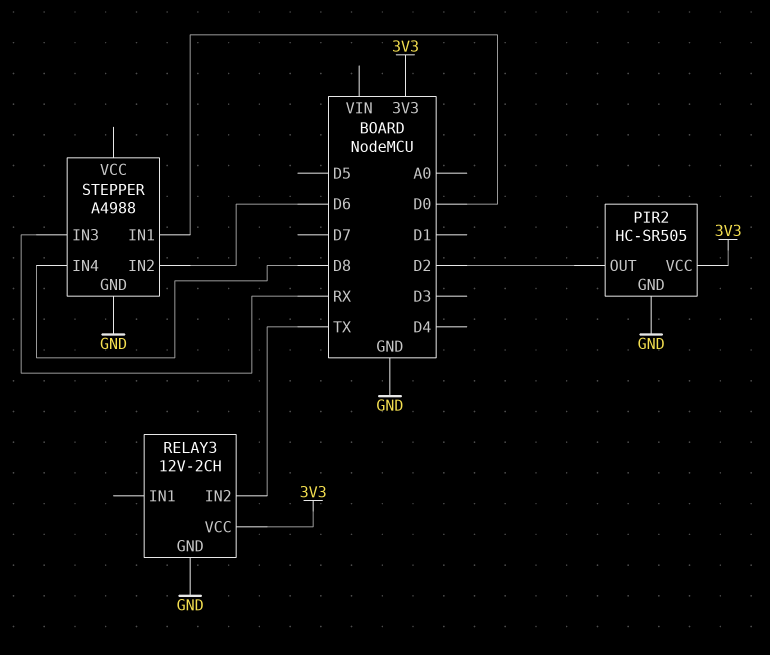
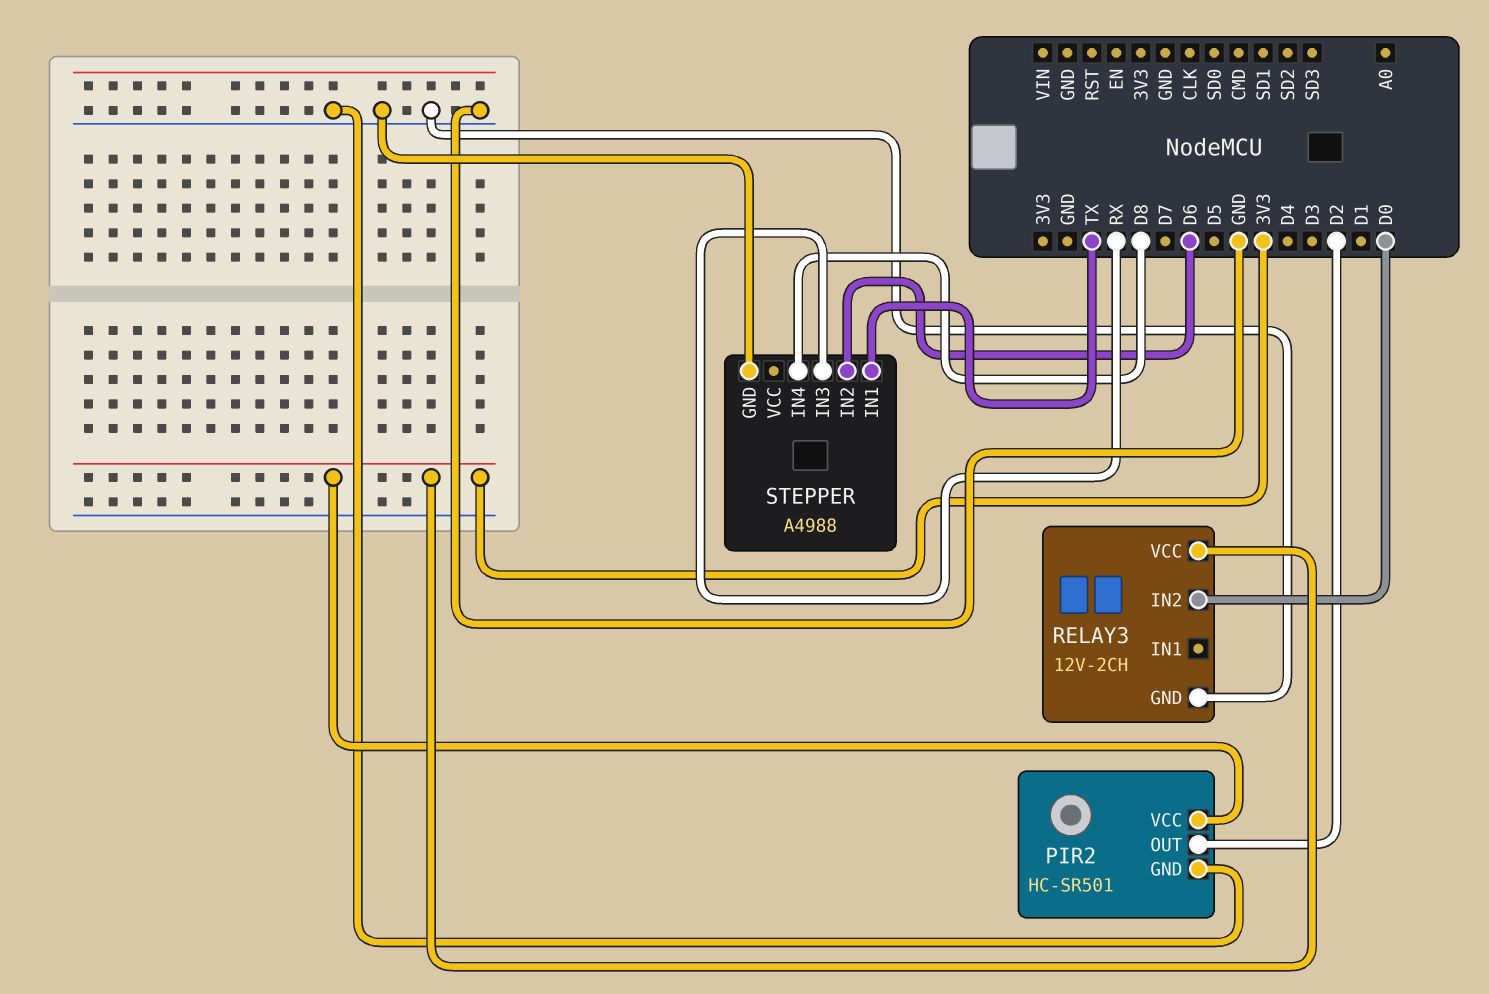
PIR2: HC-SR505 -> HC-SR501
RELAY3 pin IN2: TX -> D0
STEPPER pin IN1: D0 -> TX

